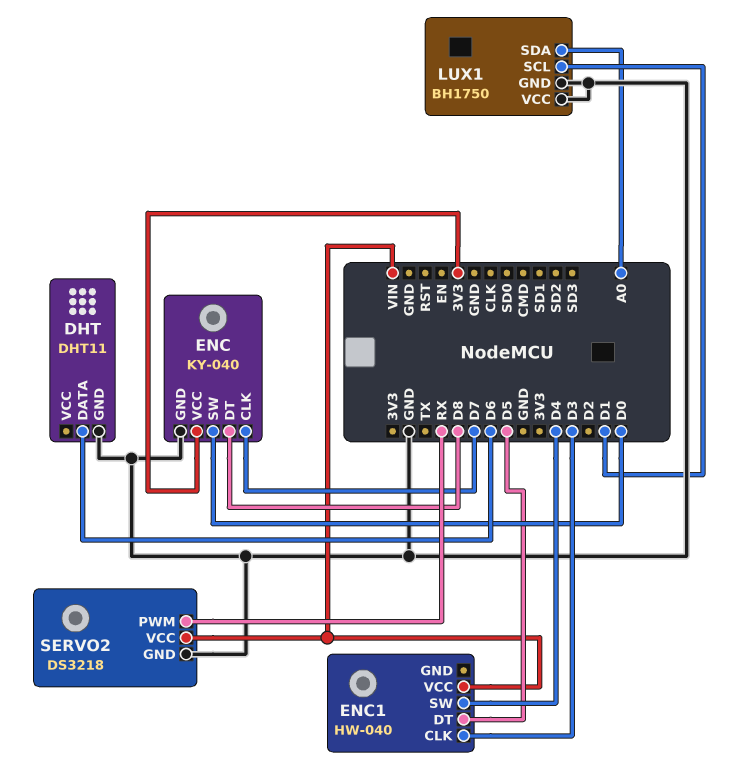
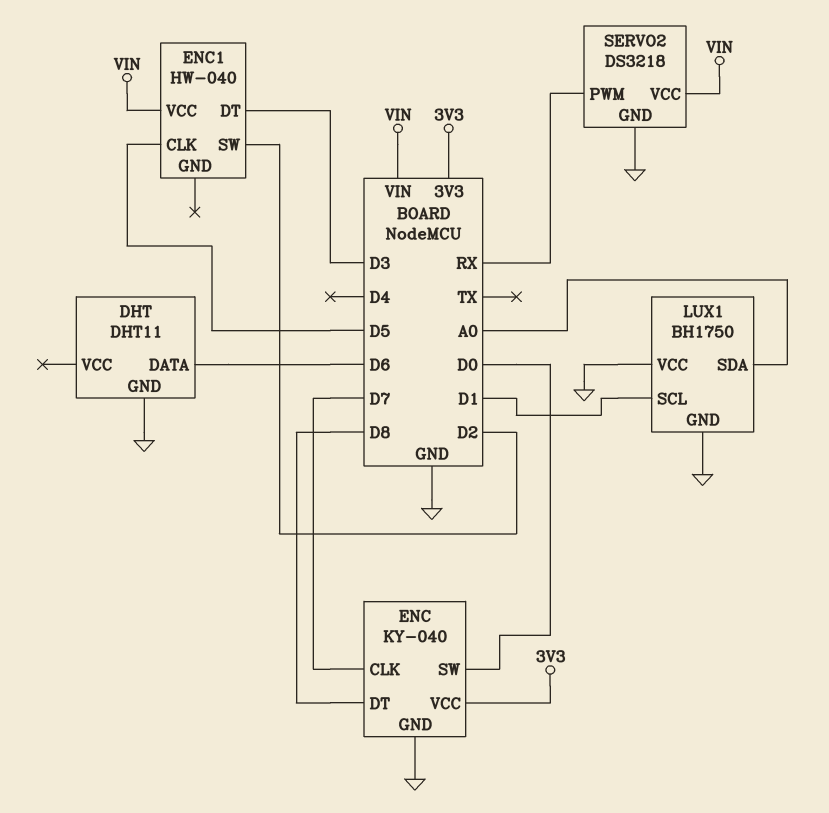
ENC1 pin CLK: D3 -> D5
ENC1 pin DT: D5 -> D3
ENC1 pin SW: D4 -> D2

